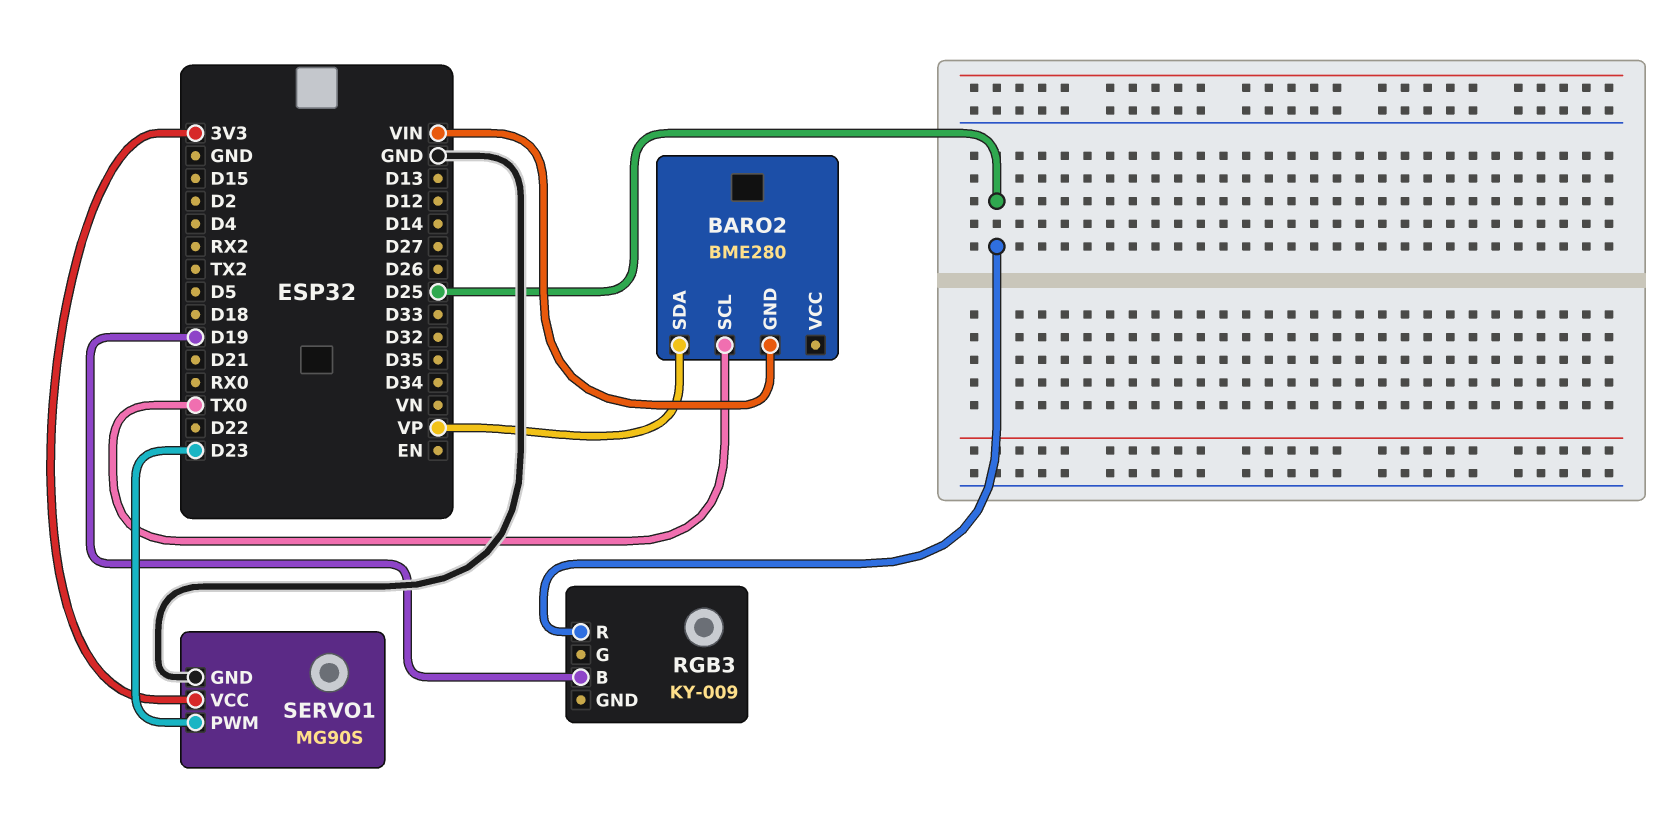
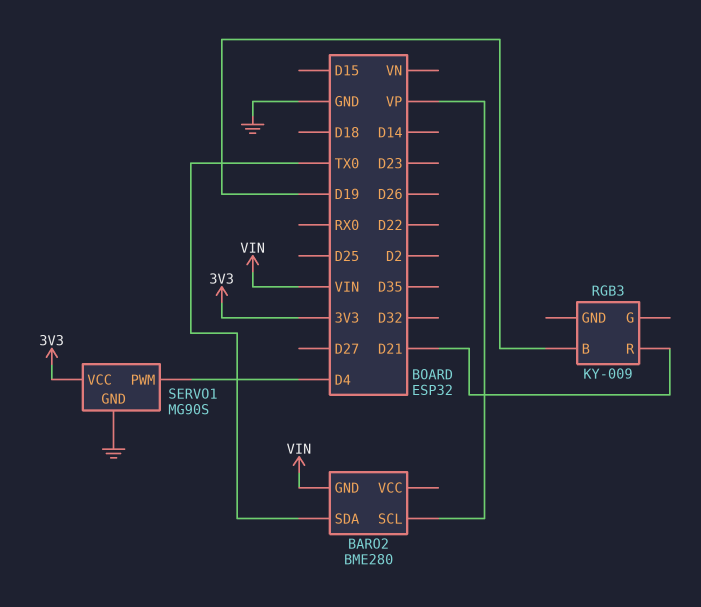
BARO2 pin SCL: TX0 -> VP
BARO2 pin SDA: VP -> TX0
RGB3 pin R: D25 -> D21
SERVO1 pin PWM: D23 -> D4

